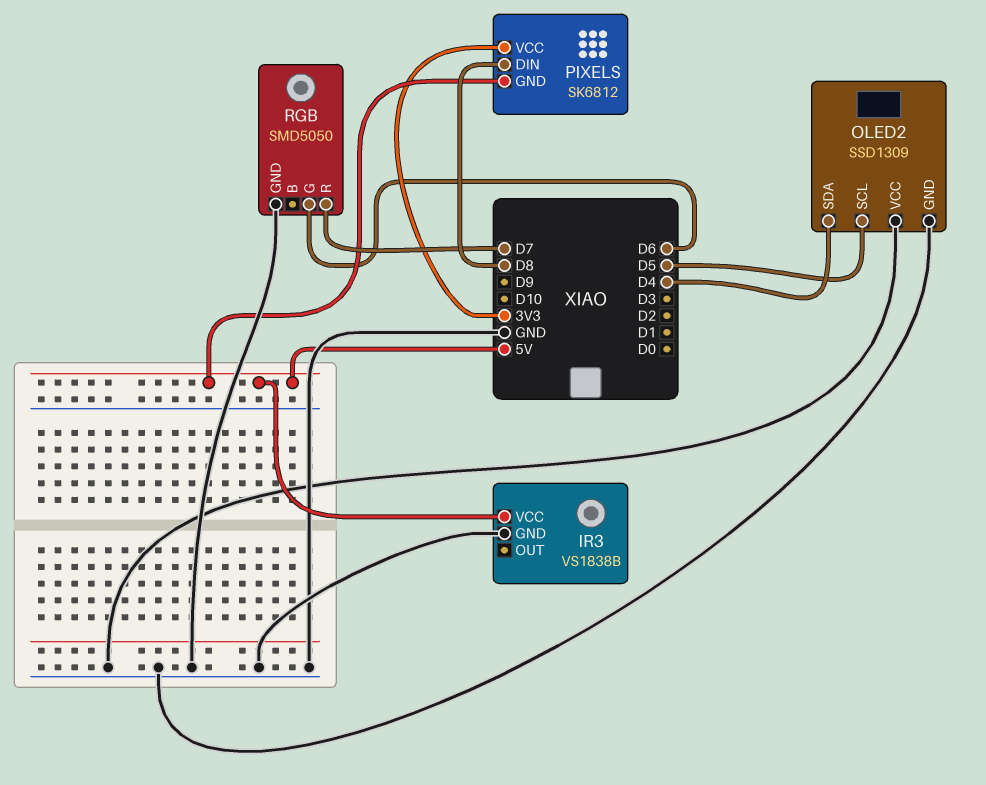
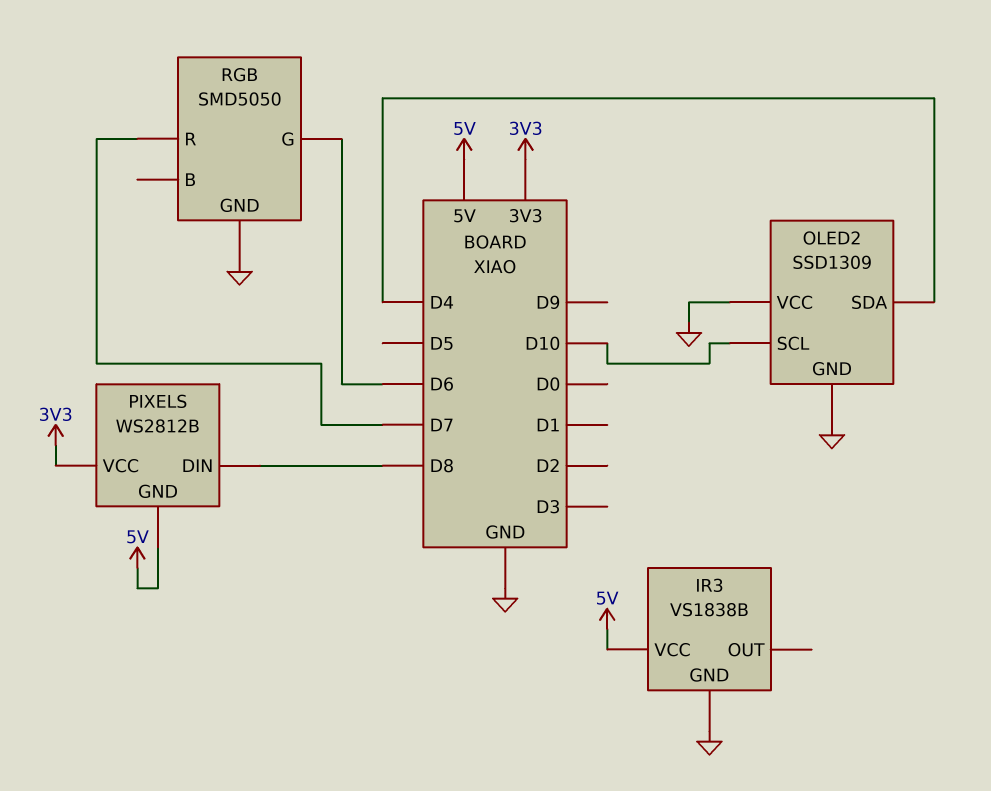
OLED2 pin SCL: D5 -> D10
PIXELS: SK6812 -> WS2812B

